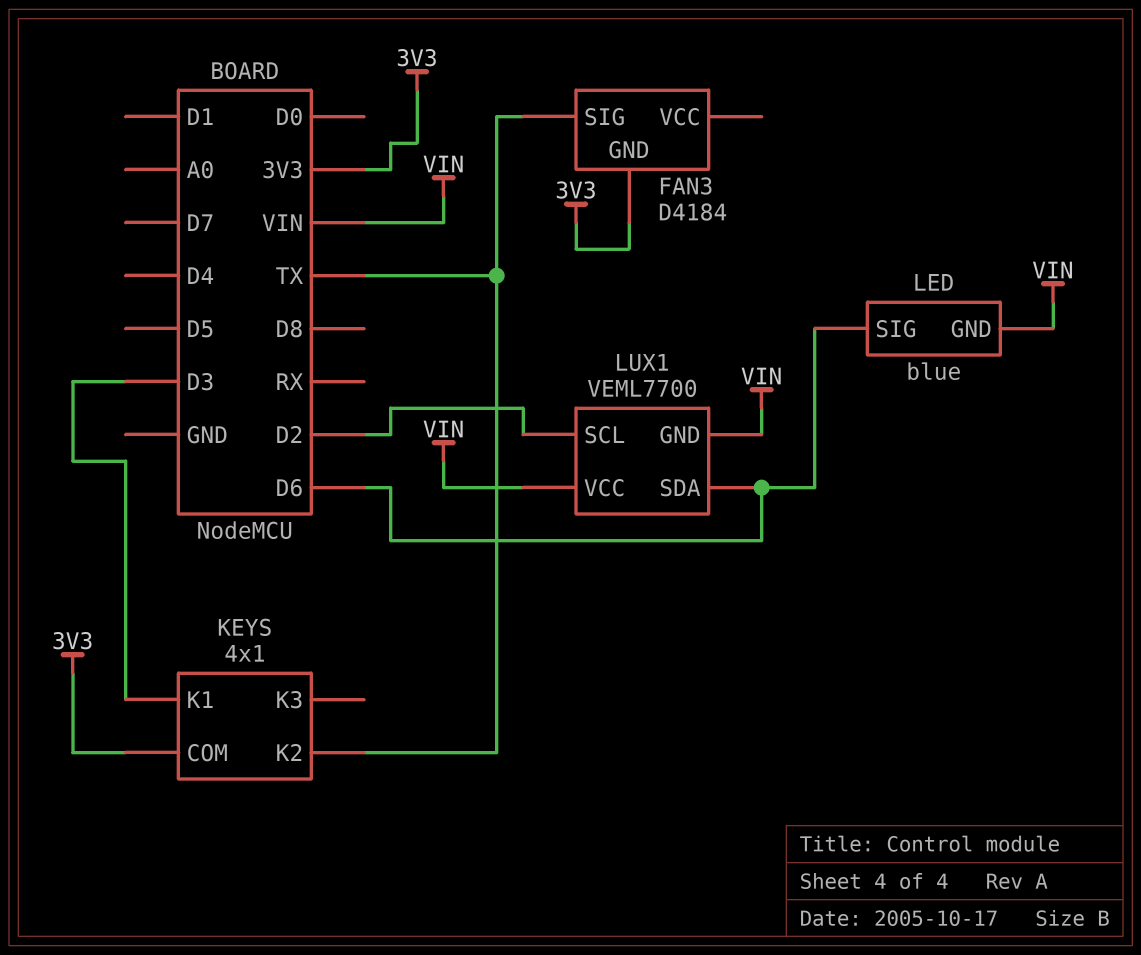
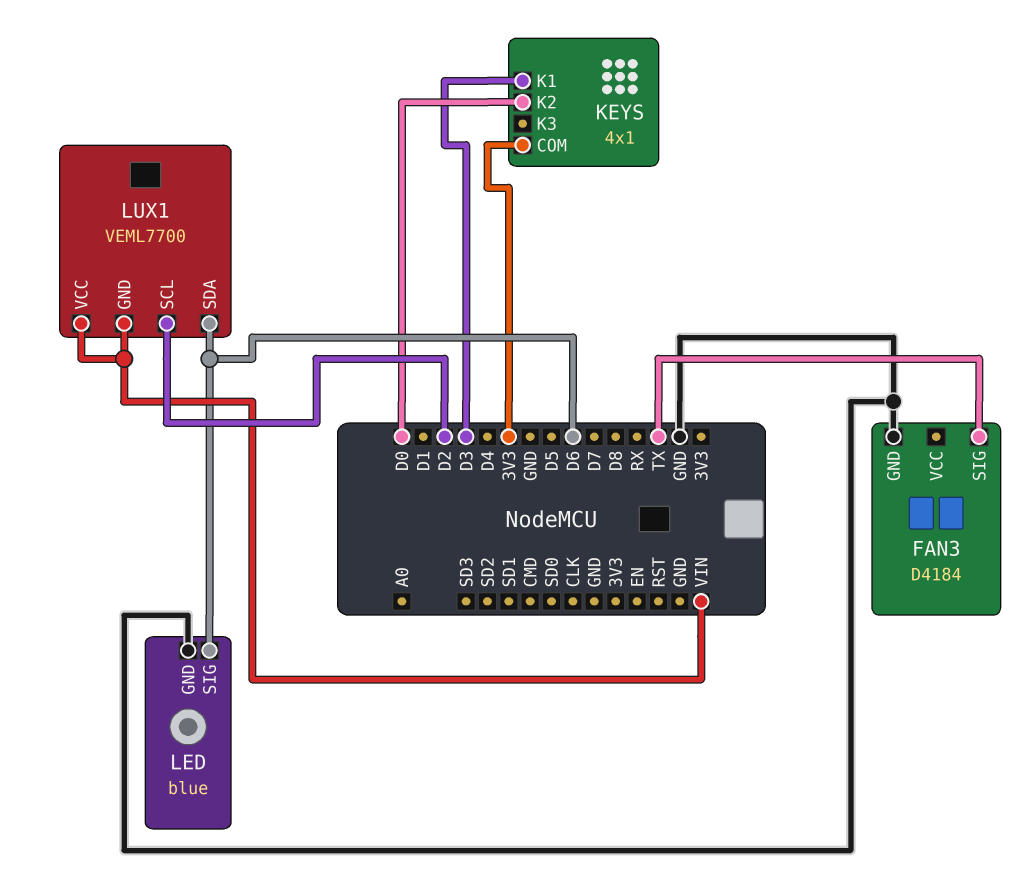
FAN3 pin GND: 3V3 -> GND
KEYS pin K2: TX -> D0
LED pin GND: VIN -> GND

